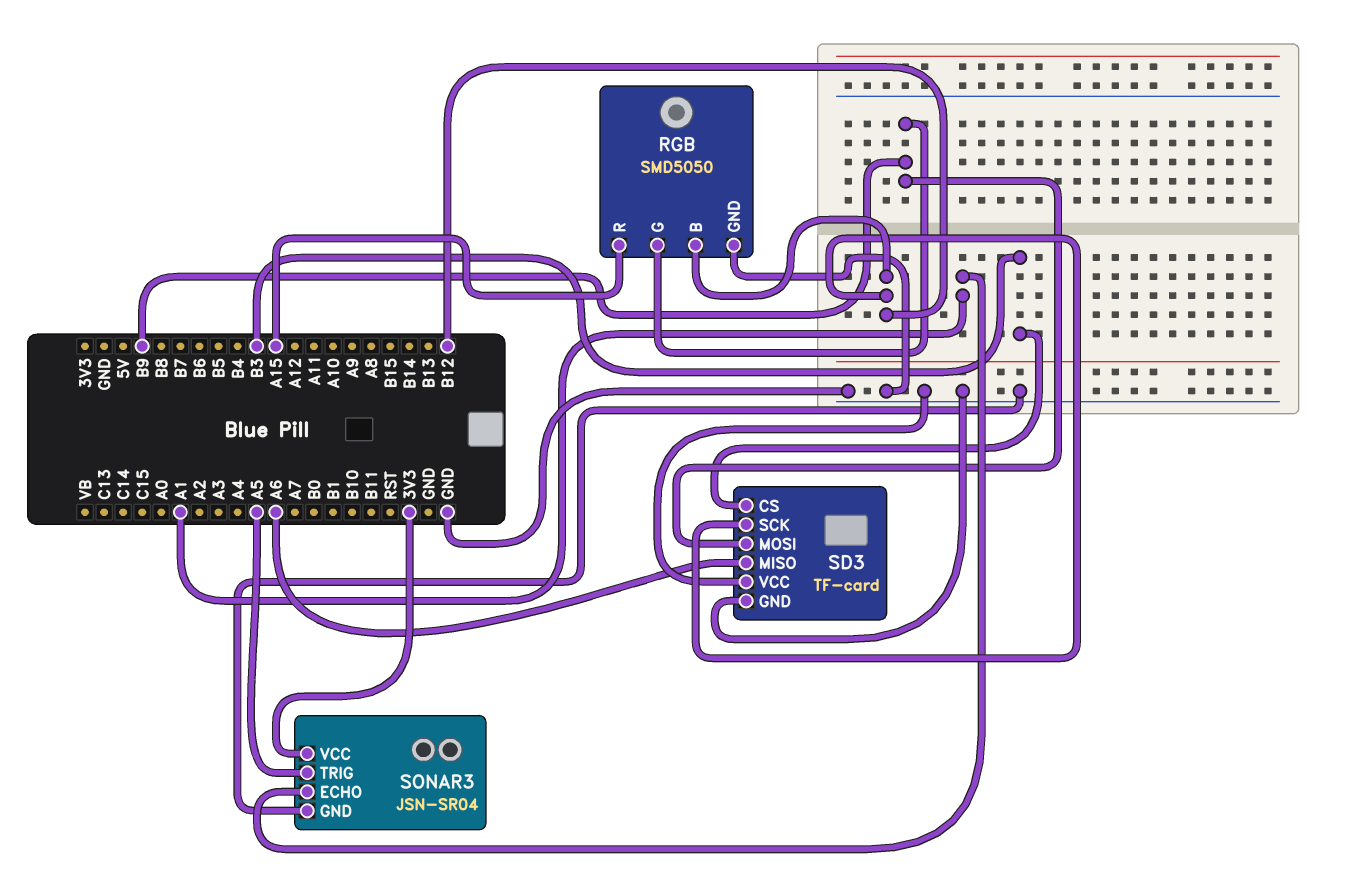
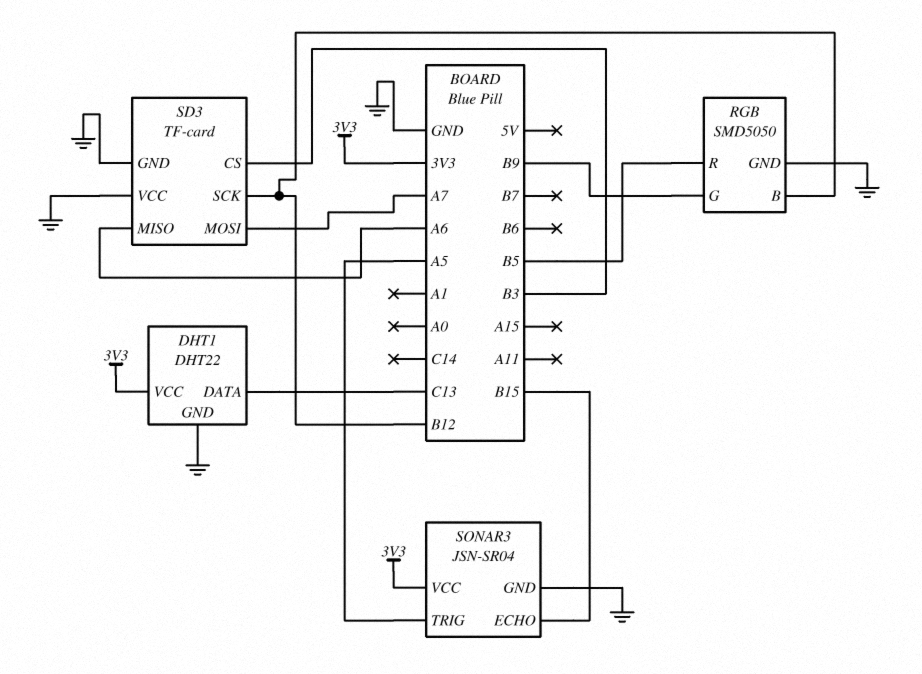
DHT1: none -> DHT22
DHT1 pin DATA: none -> C13
DHT1 pin GND: none -> GND
DHT1 pin VCC: none -> 3V3
RGB pin R: A15 -> B5
SD3 pin MOSI: B9 -> A7
SONAR3 pin ECHO: A1 -> B15

